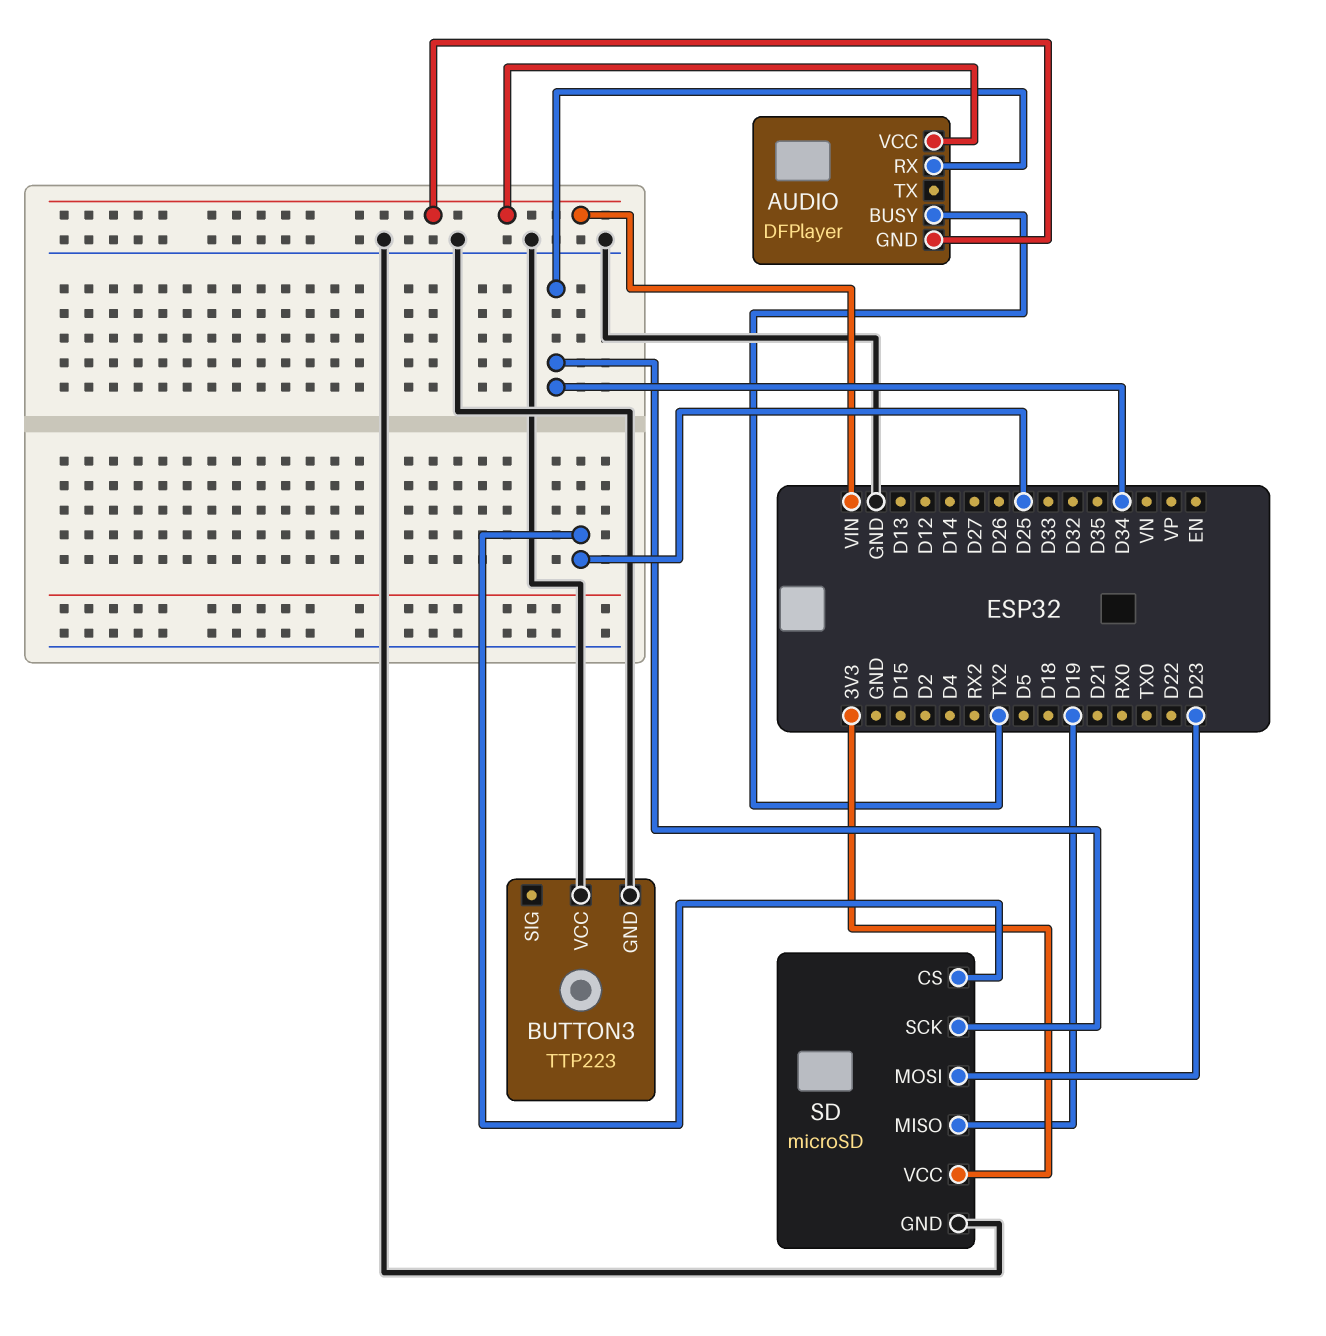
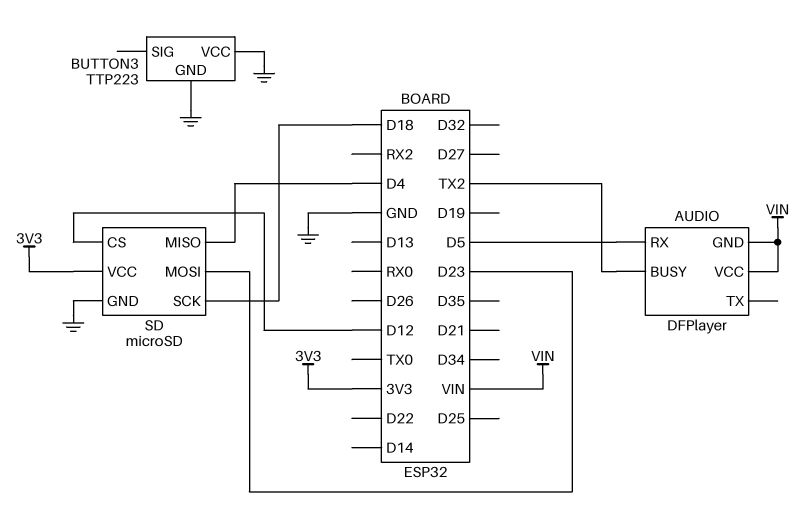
AUDIO pin RX: D34 -> D5
SD pin CS: D25 -> D12
SD pin MISO: D19 -> D4
SD pin SCK: D34 -> D18

